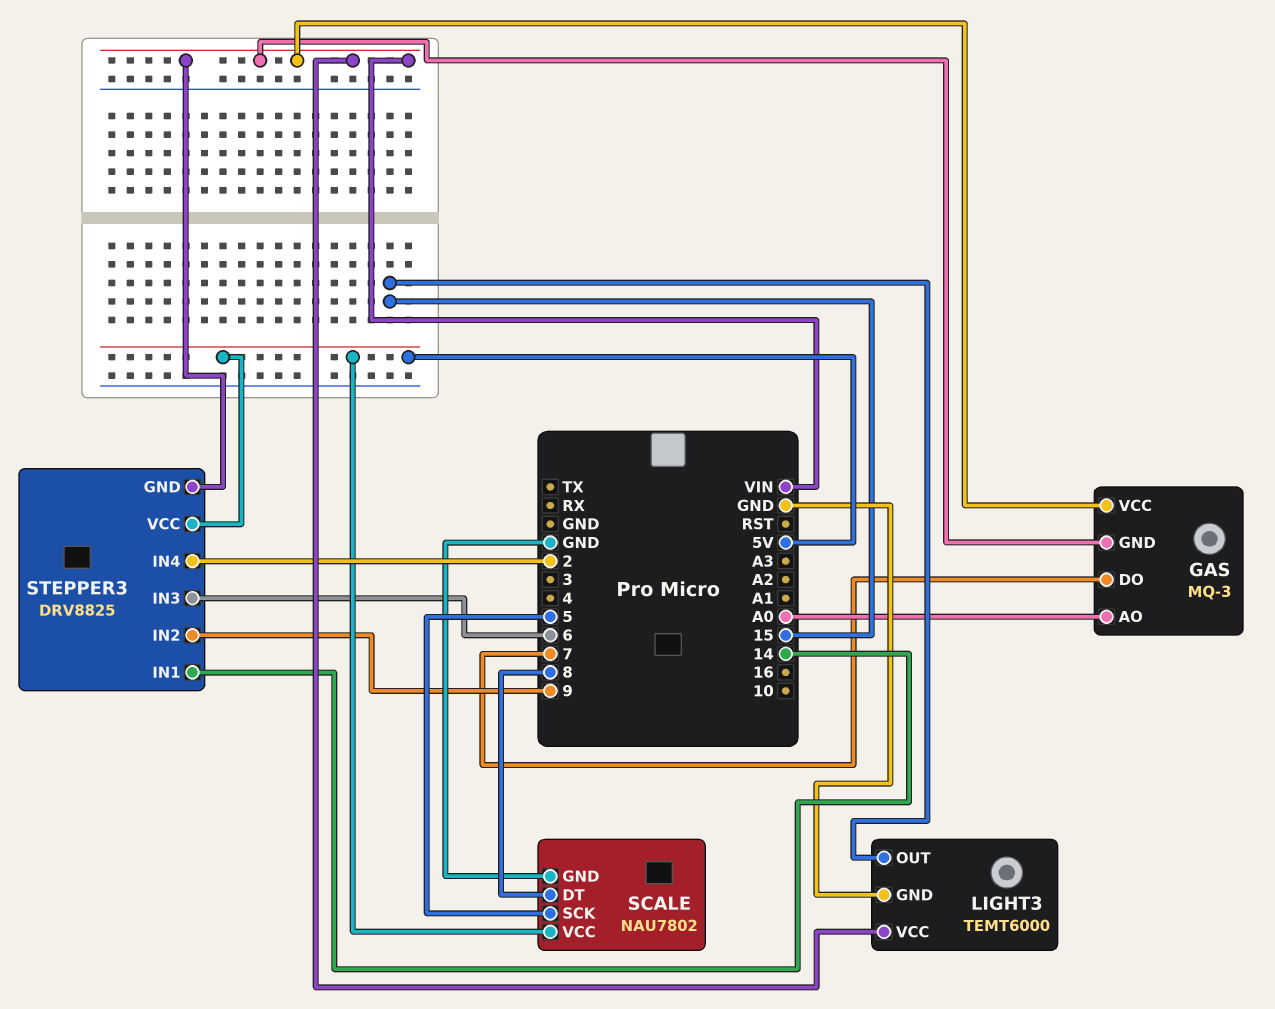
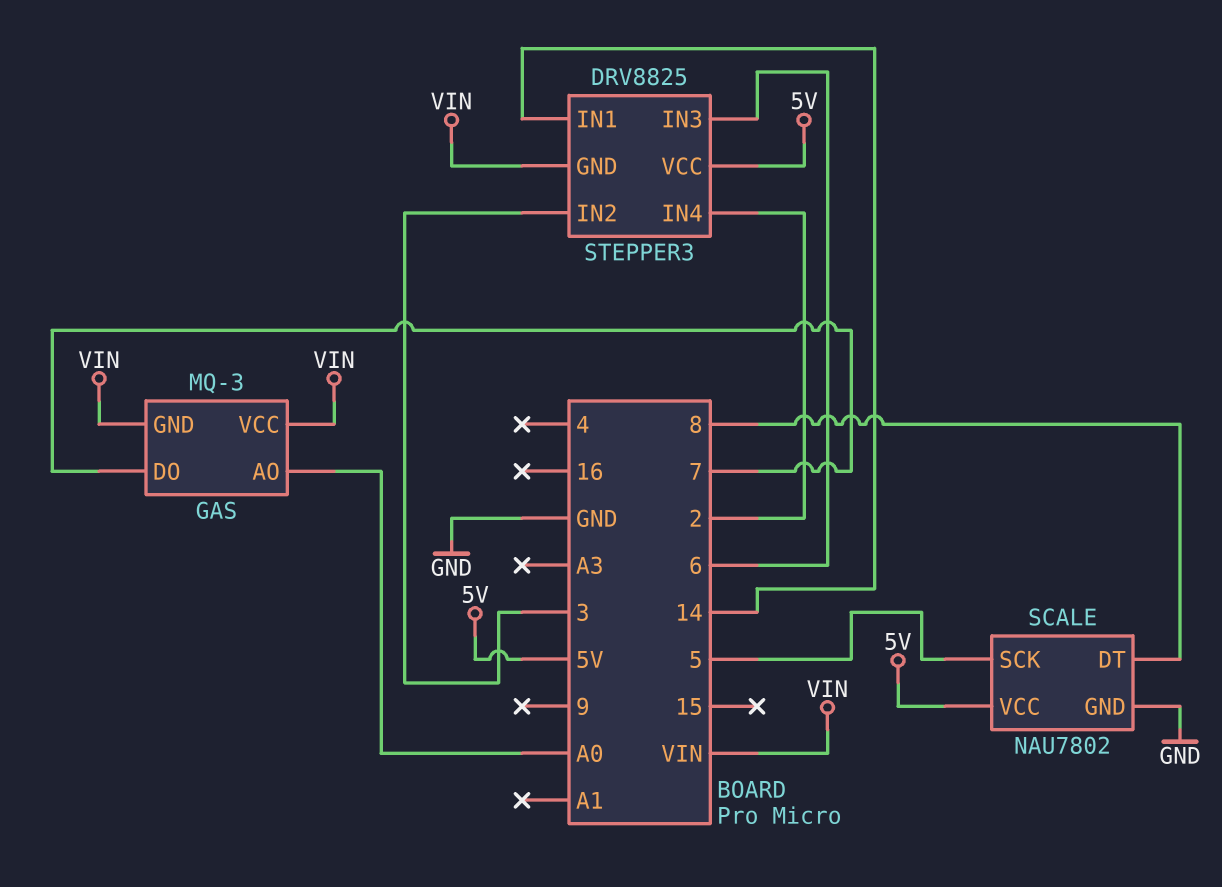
LIGHT3: TEMT6000 -> none
LIGHT3 pin GND: GND -> none
LIGHT3 pin OUT: 15 -> none
LIGHT3 pin VCC: VIN -> none
STEPPER3 pin IN2: 9 -> 3

